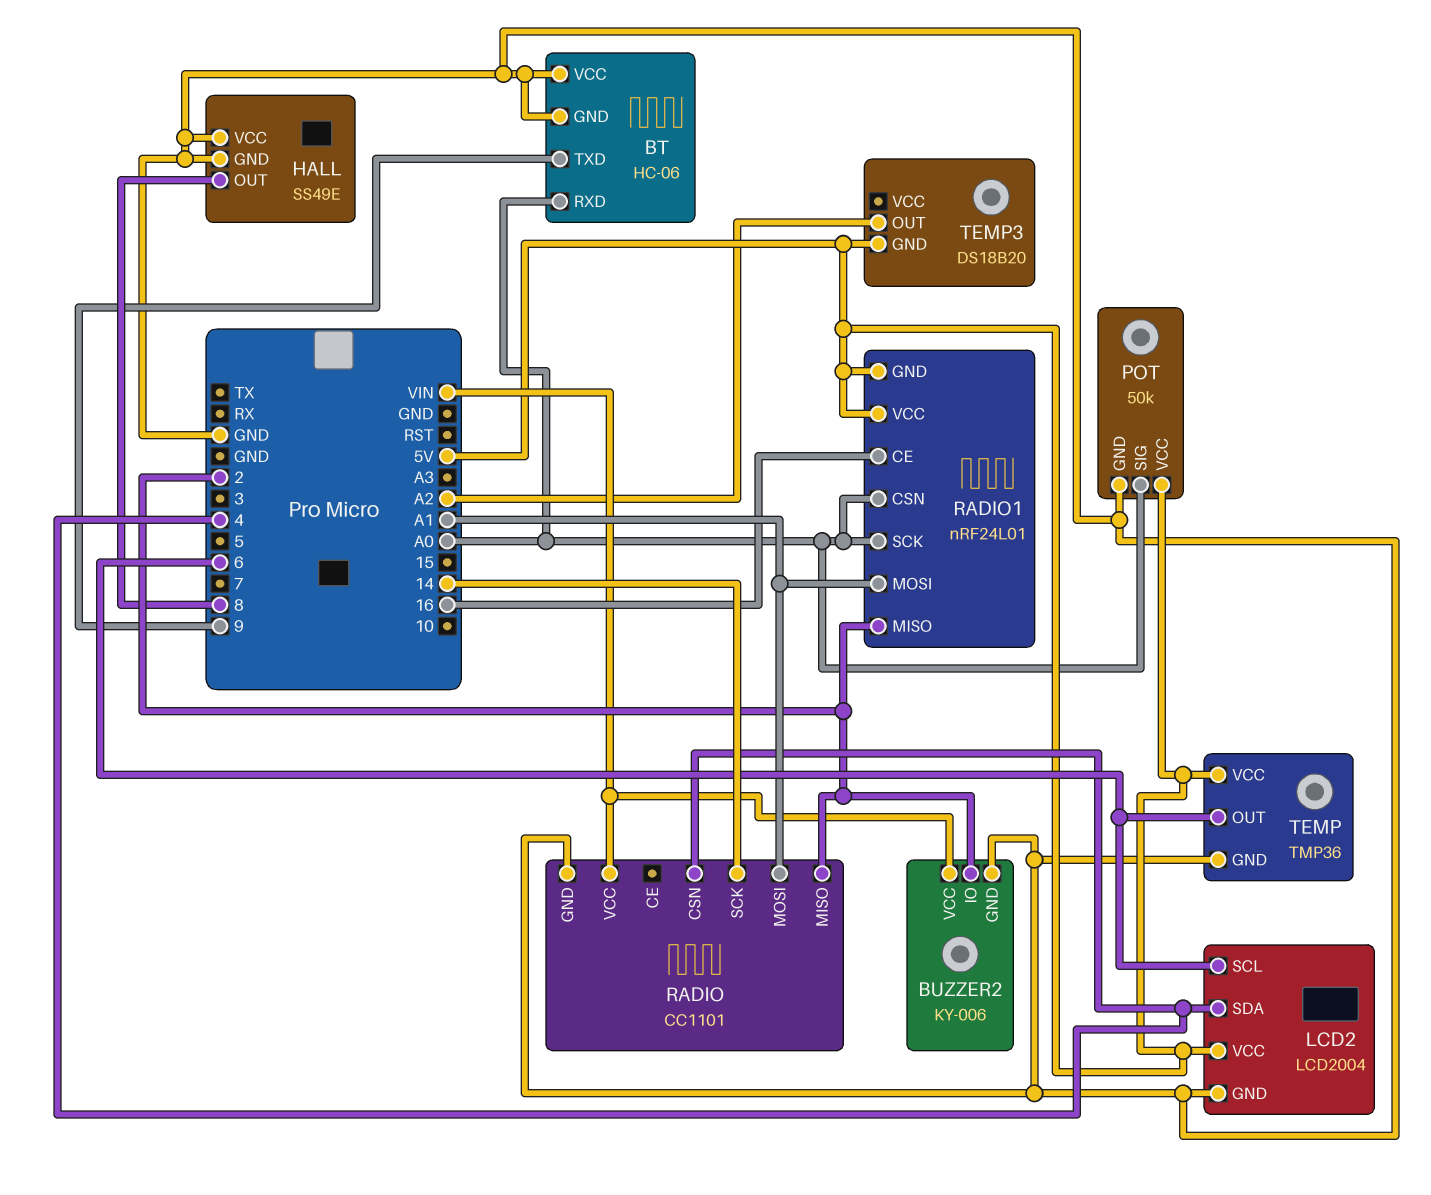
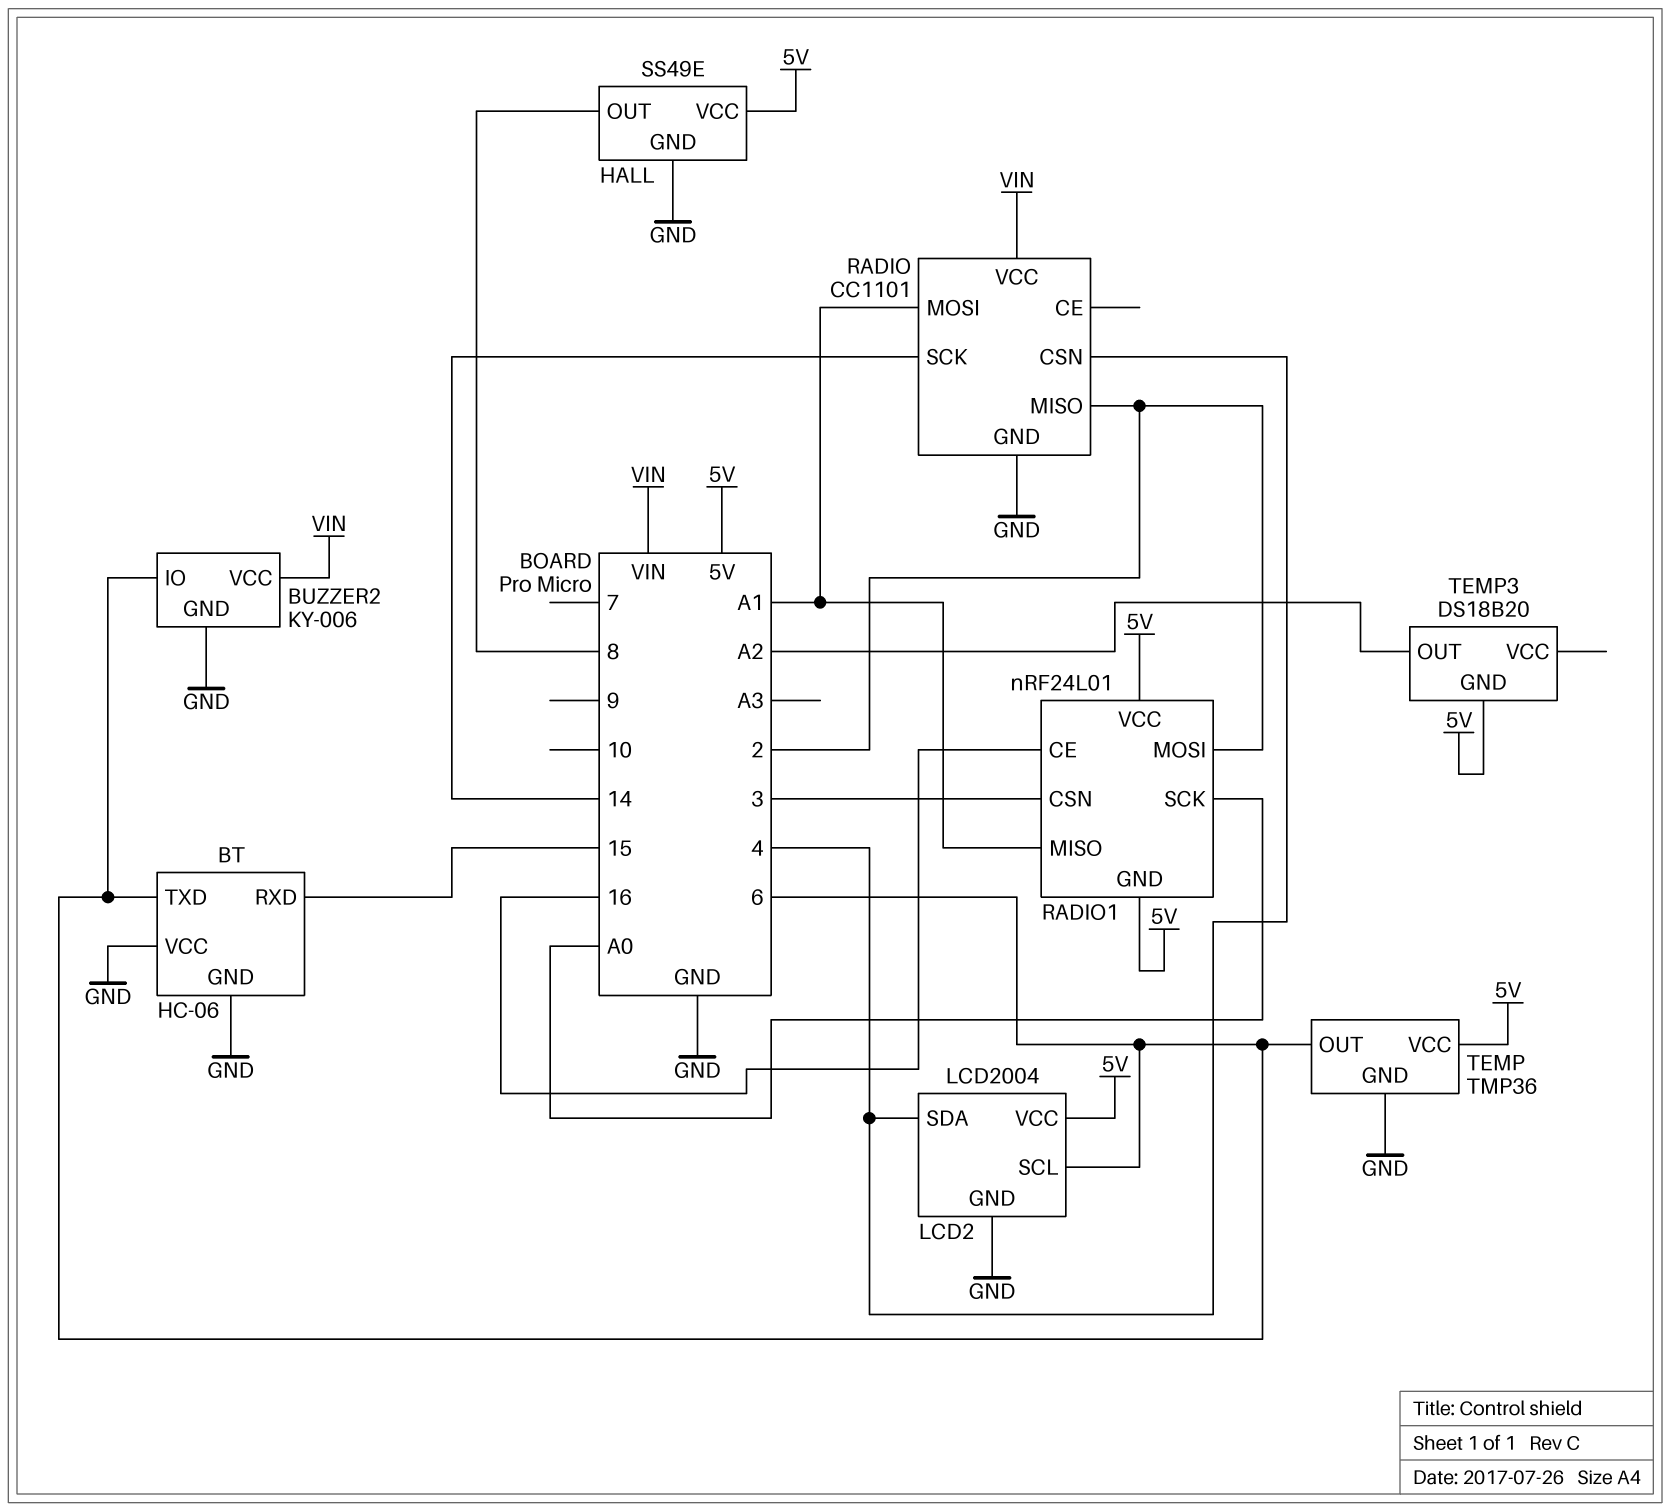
BT pin RXD: A0 -> 15
BT pin TXD: 9 -> 6
BUZZER2 pin IO: 2 -> 6
HALL pin VCC: GND -> 5V
POT: 50k -> none
POT pin GND: GND -> none
POT pin SIG: A0 -> none
POT pin VCC: 5V -> none
RADIO1 pin CSN: A0 -> 3
RADIO1 pin MISO: 2 -> A1
RADIO1 pin MOSI: A1 -> 2

